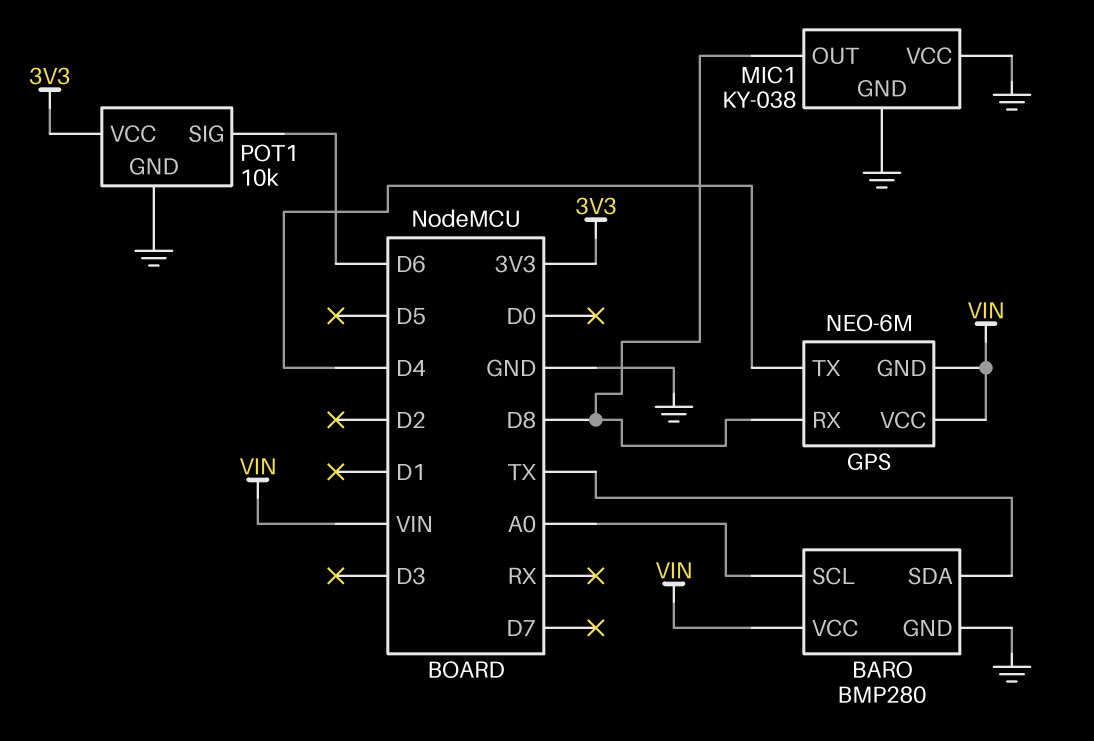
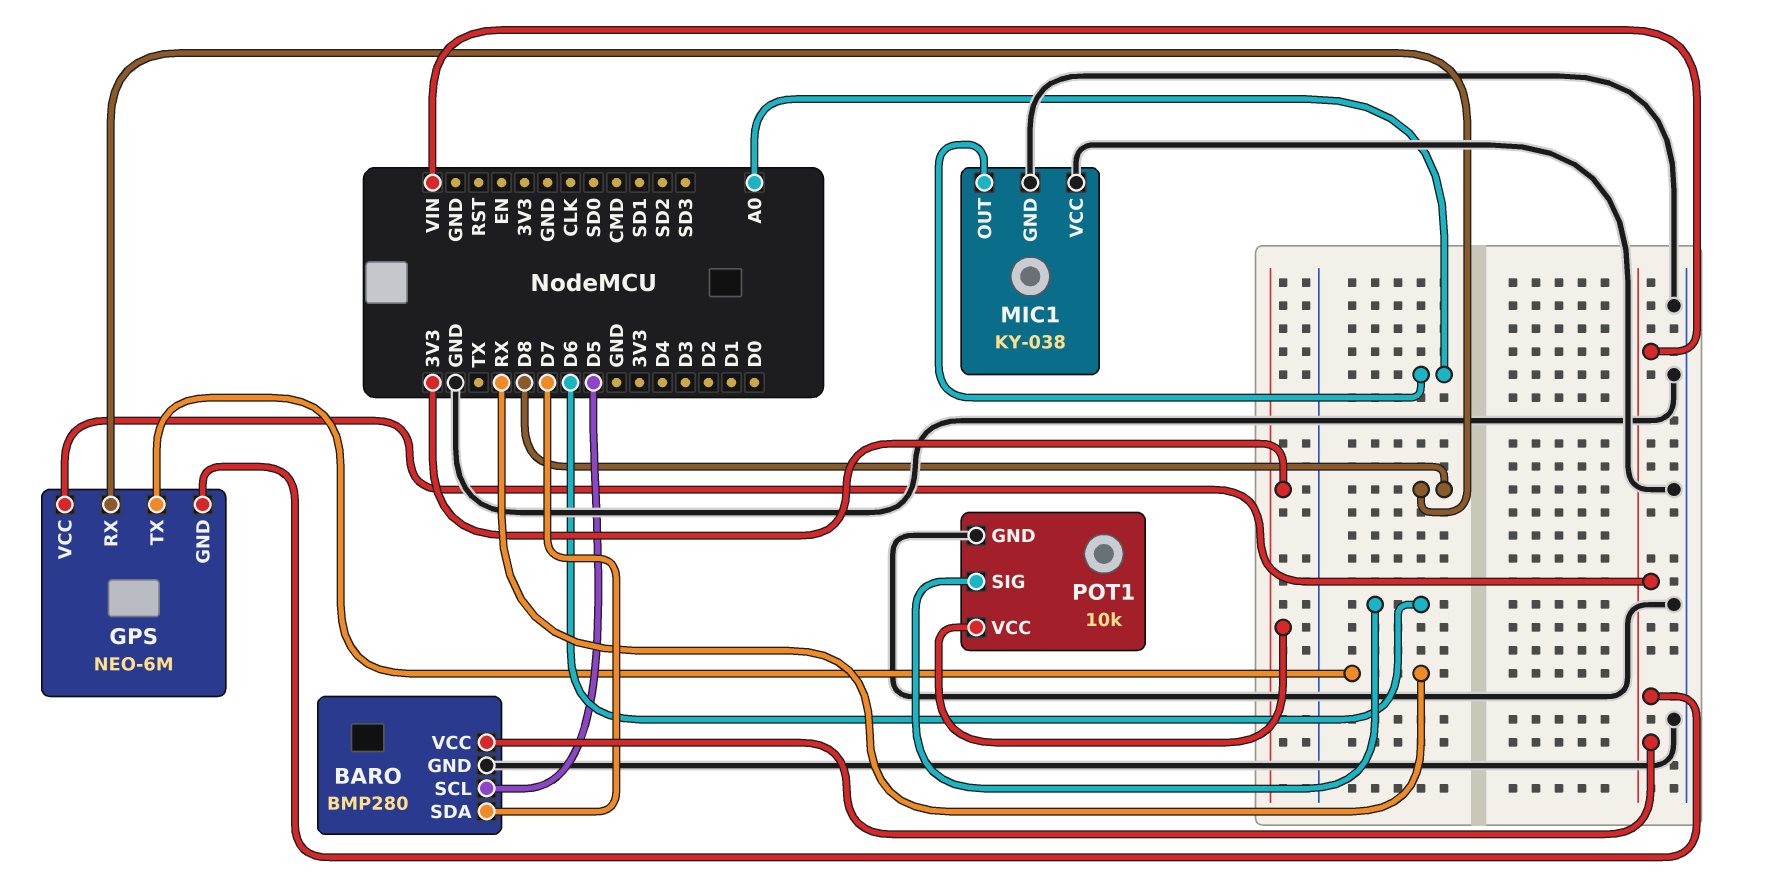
BARO pin SCL: A0 -> D5
BARO pin SDA: TX -> D7
GPS pin TX: D4 -> RX
MIC1 pin OUT: D8 -> A0

